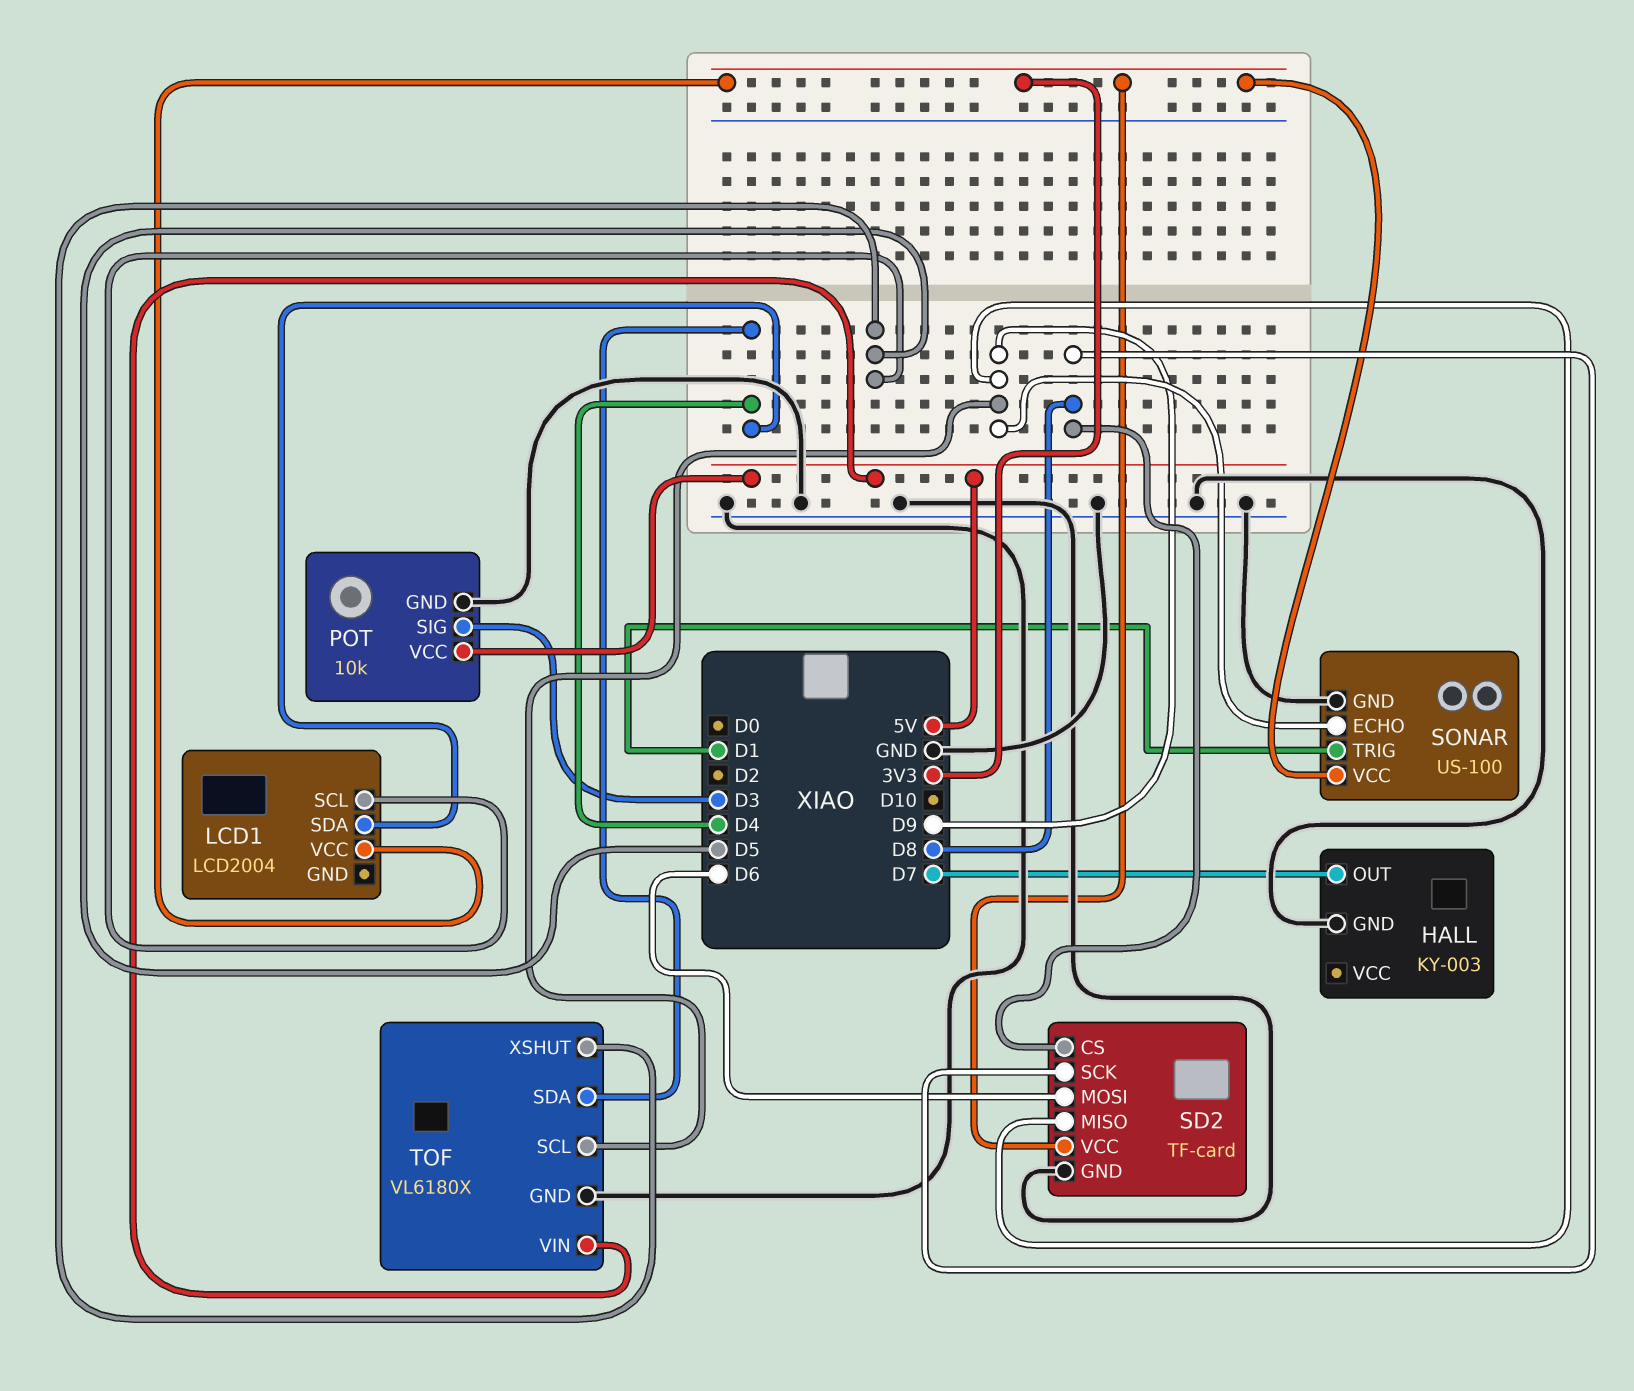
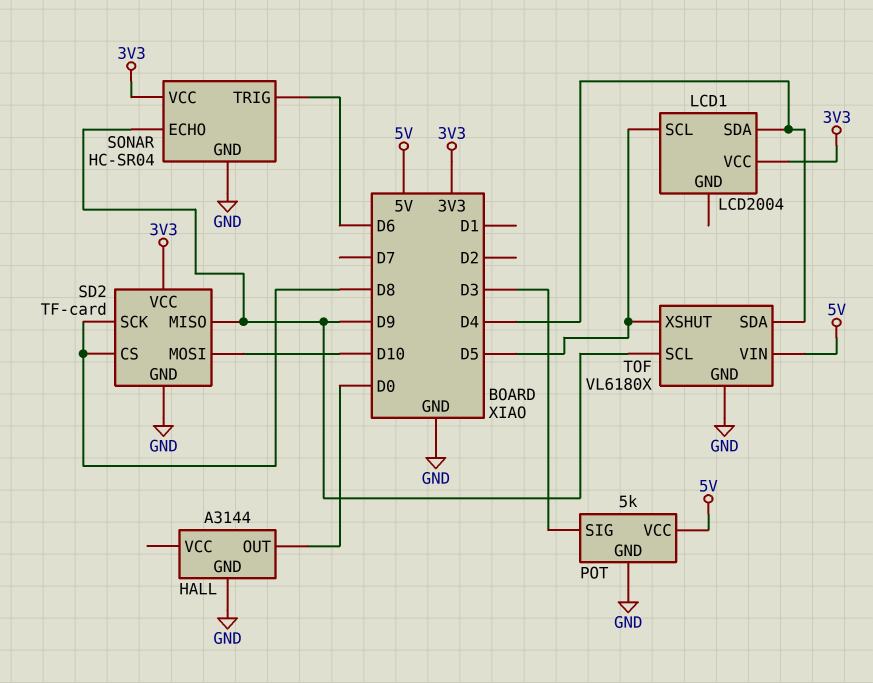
HALL: KY-003 -> A3144
HALL pin OUT: D7 -> D0
POT: 10k -> 5k
SD2 pin MOSI: D6 -> D10
SONAR: US-100 -> HC-SR04
SONAR pin TRIG: D1 -> D6

